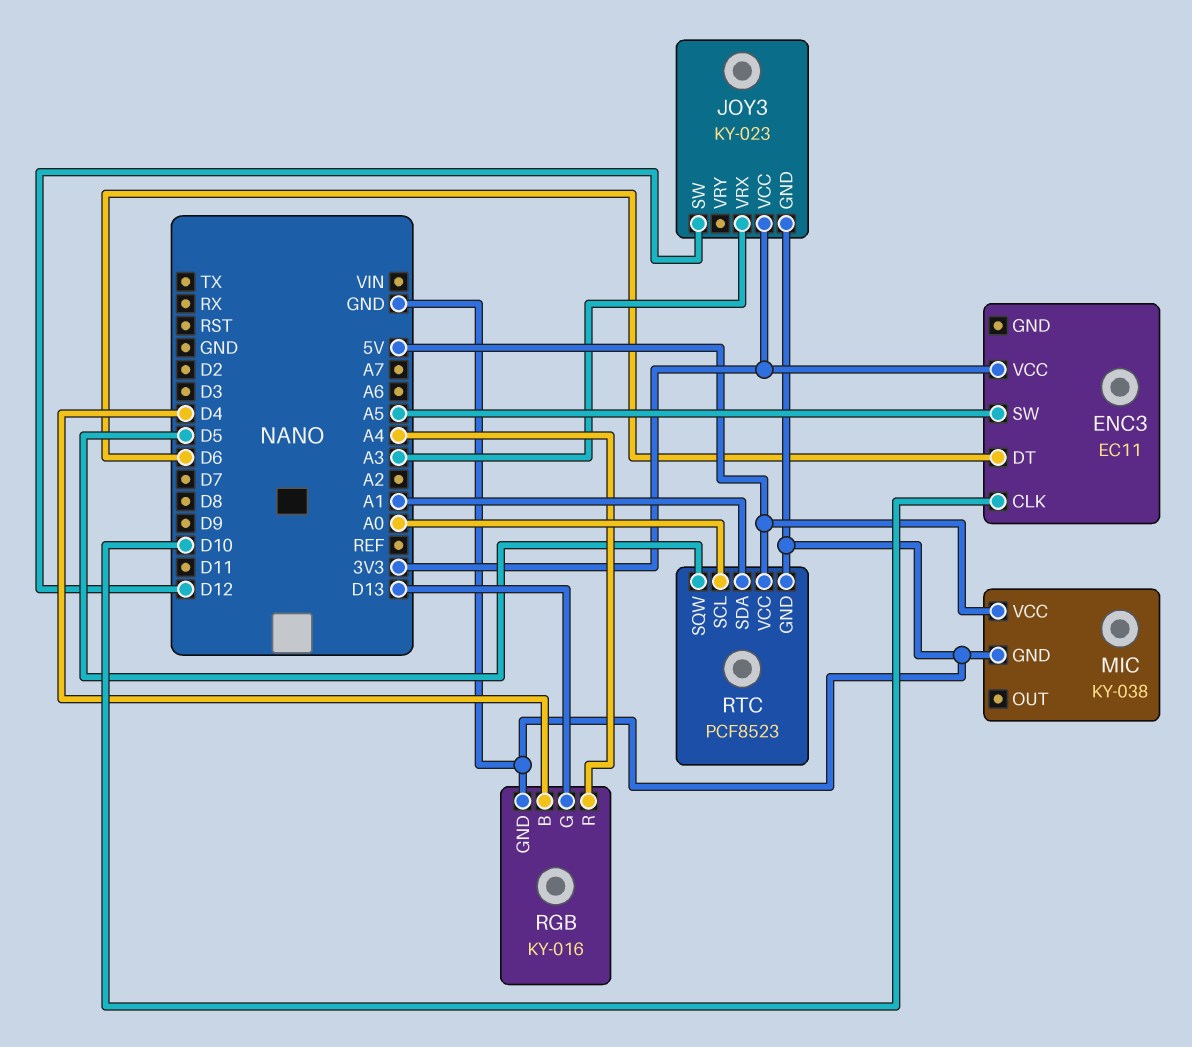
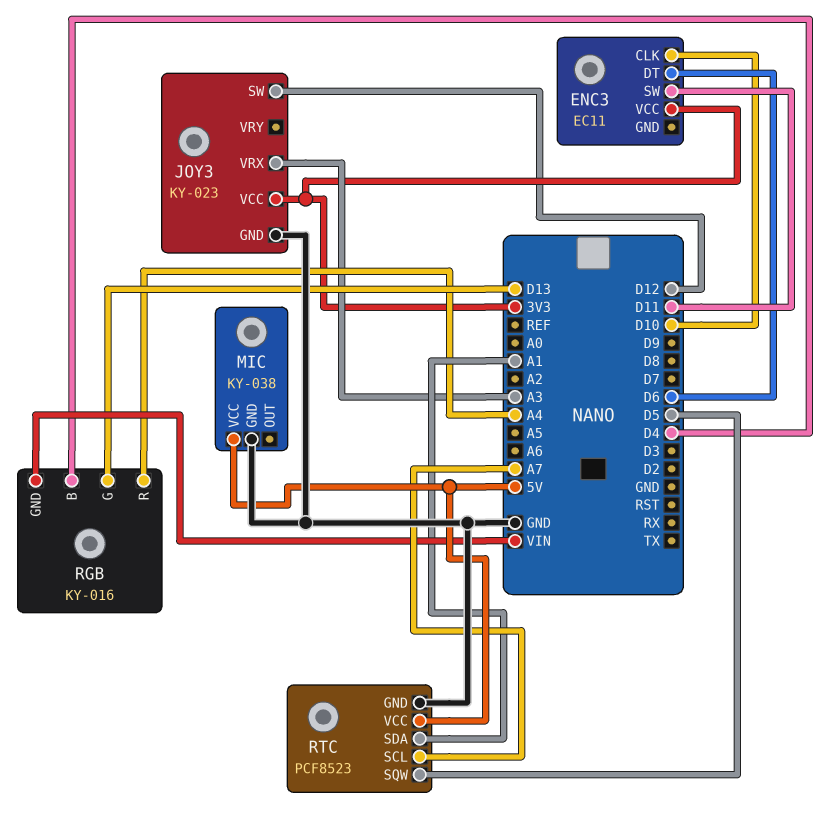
ENC3 pin SW: A5 -> D11
RGB pin GND: GND -> VIN
RTC pin SCL: A0 -> A7

